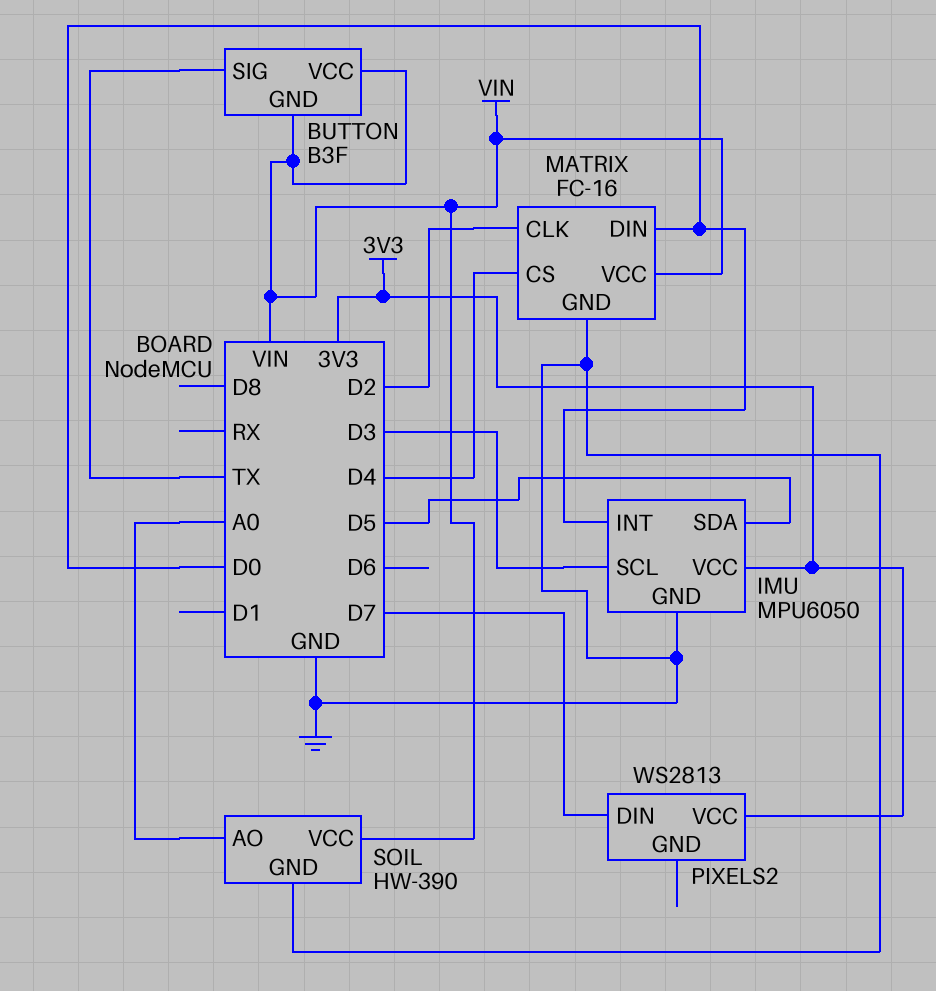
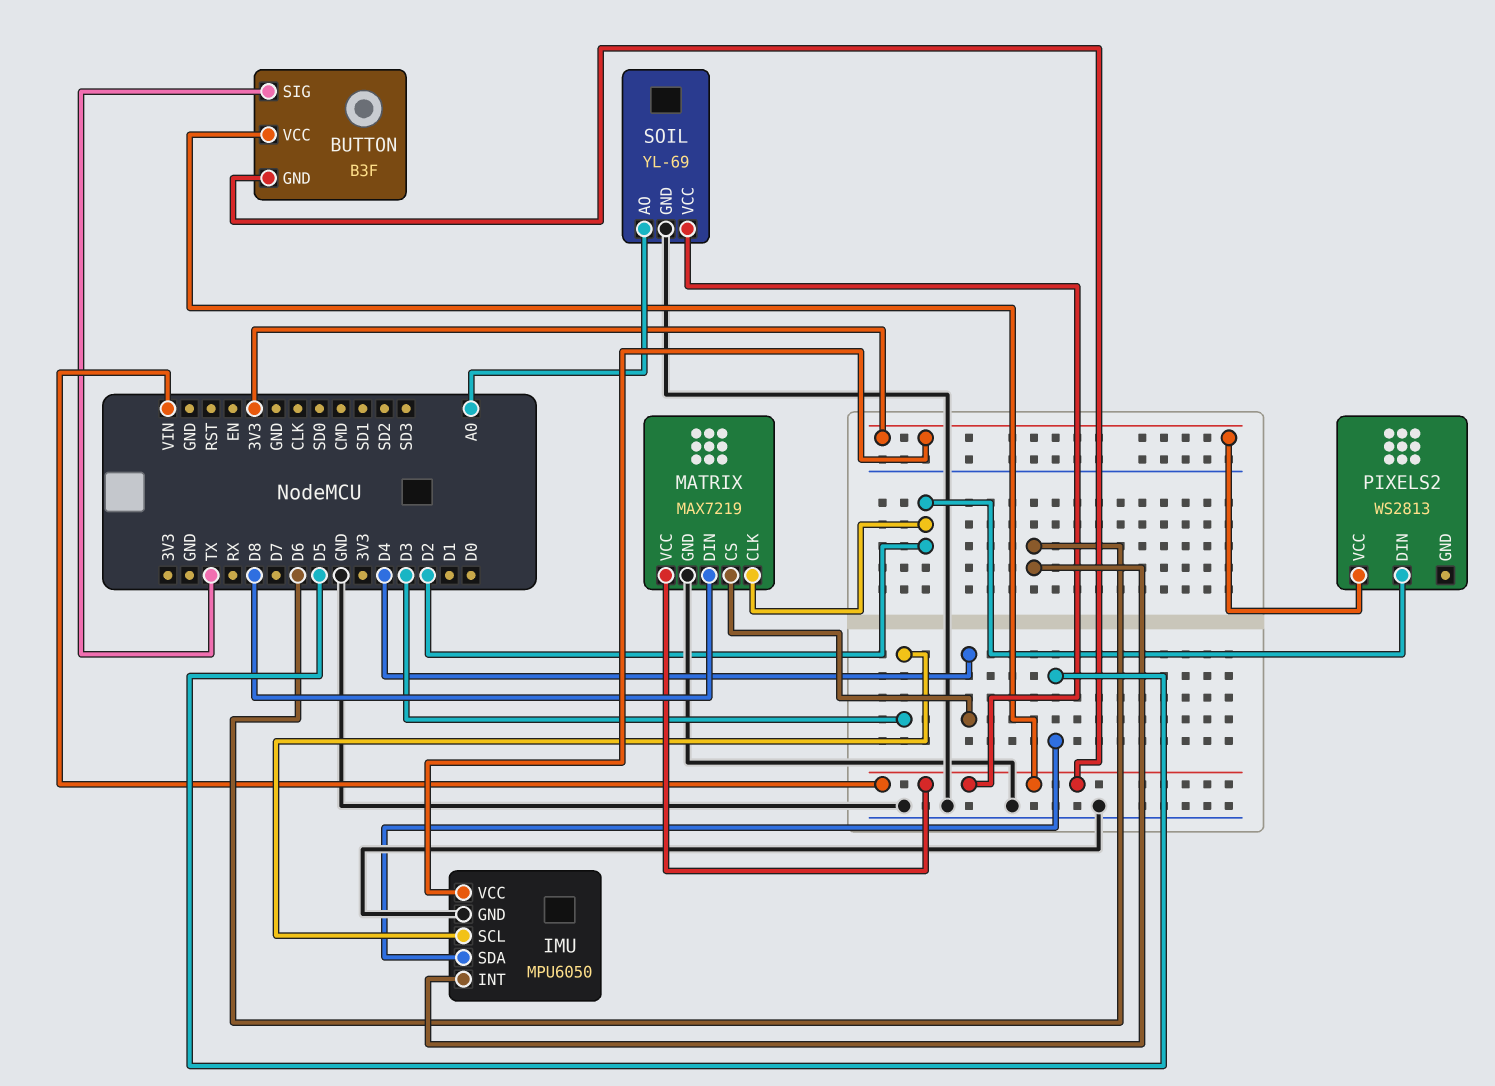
IMU pin INT: D0 -> D6
MATRIX: FC-16 -> MAX7219
MATRIX pin DIN: D0 -> D8
PIXELS2 pin DIN: D7 -> D2
SOIL: HW-390 -> YL-69

